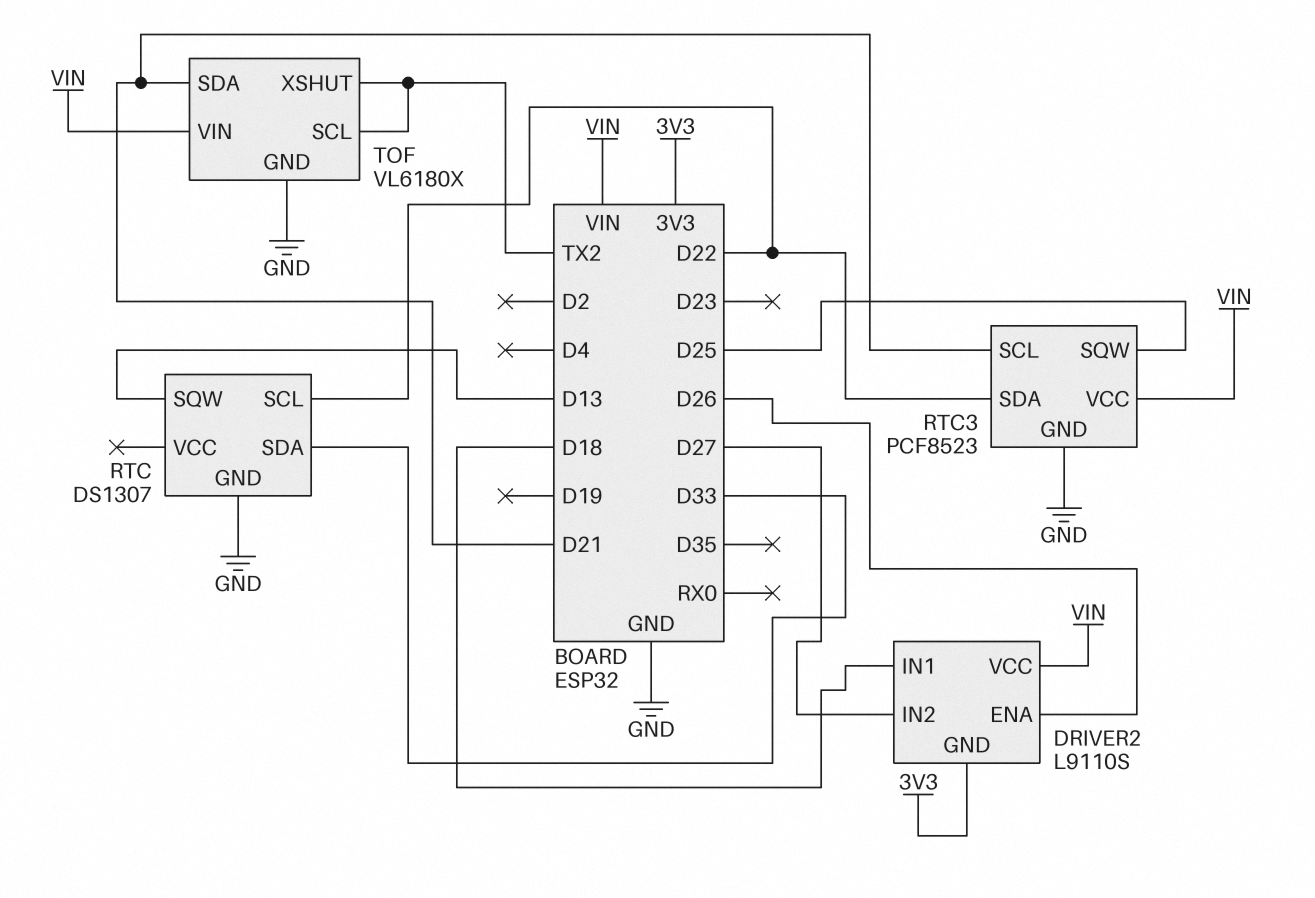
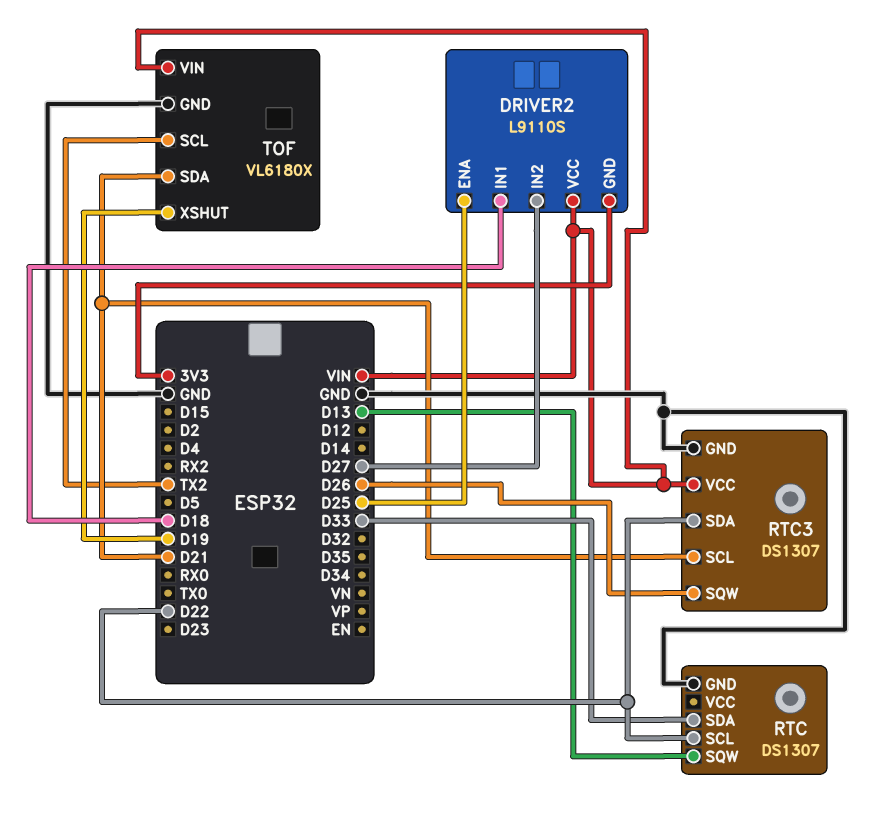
DRIVER2 pin ENA: D26 -> D25
RTC3: PCF8523 -> DS1307
RTC3 pin SQW: D25 -> D26
TOF pin XSHUT: TX2 -> D19

